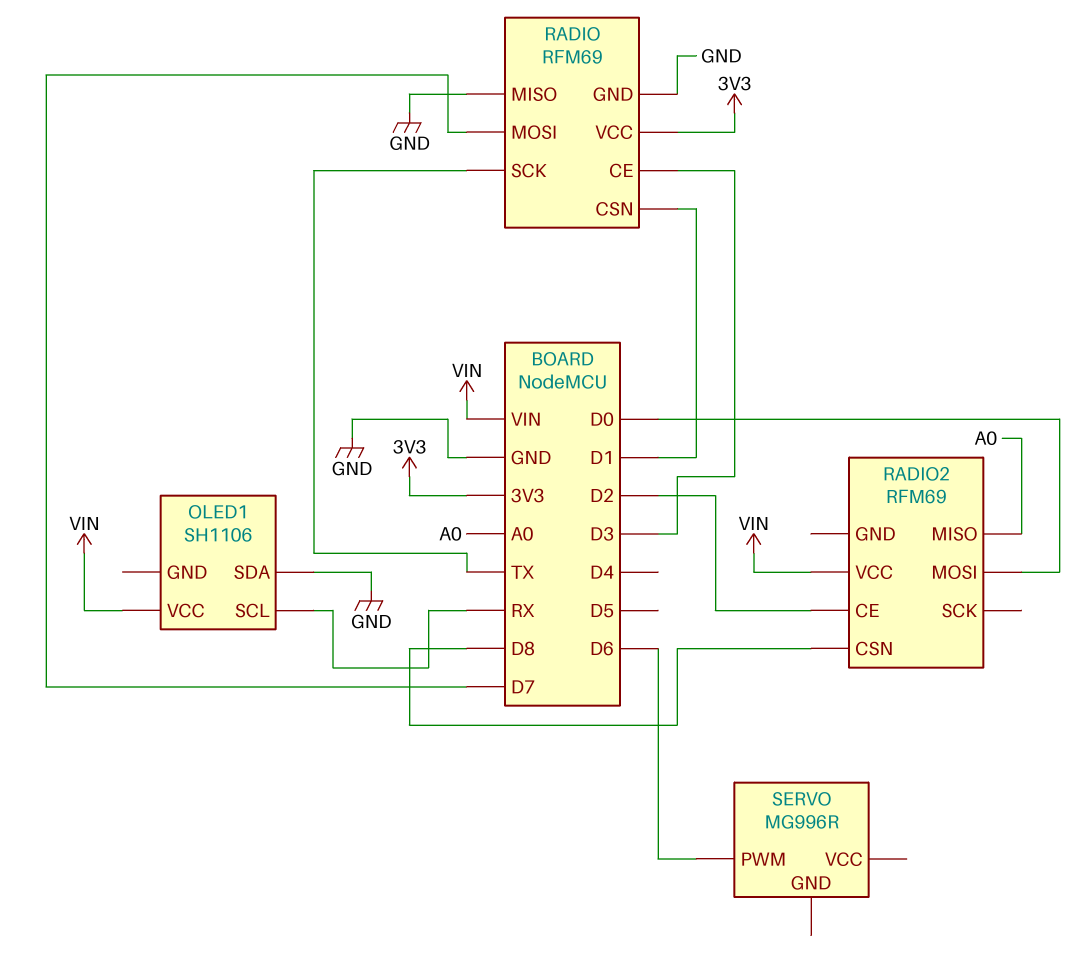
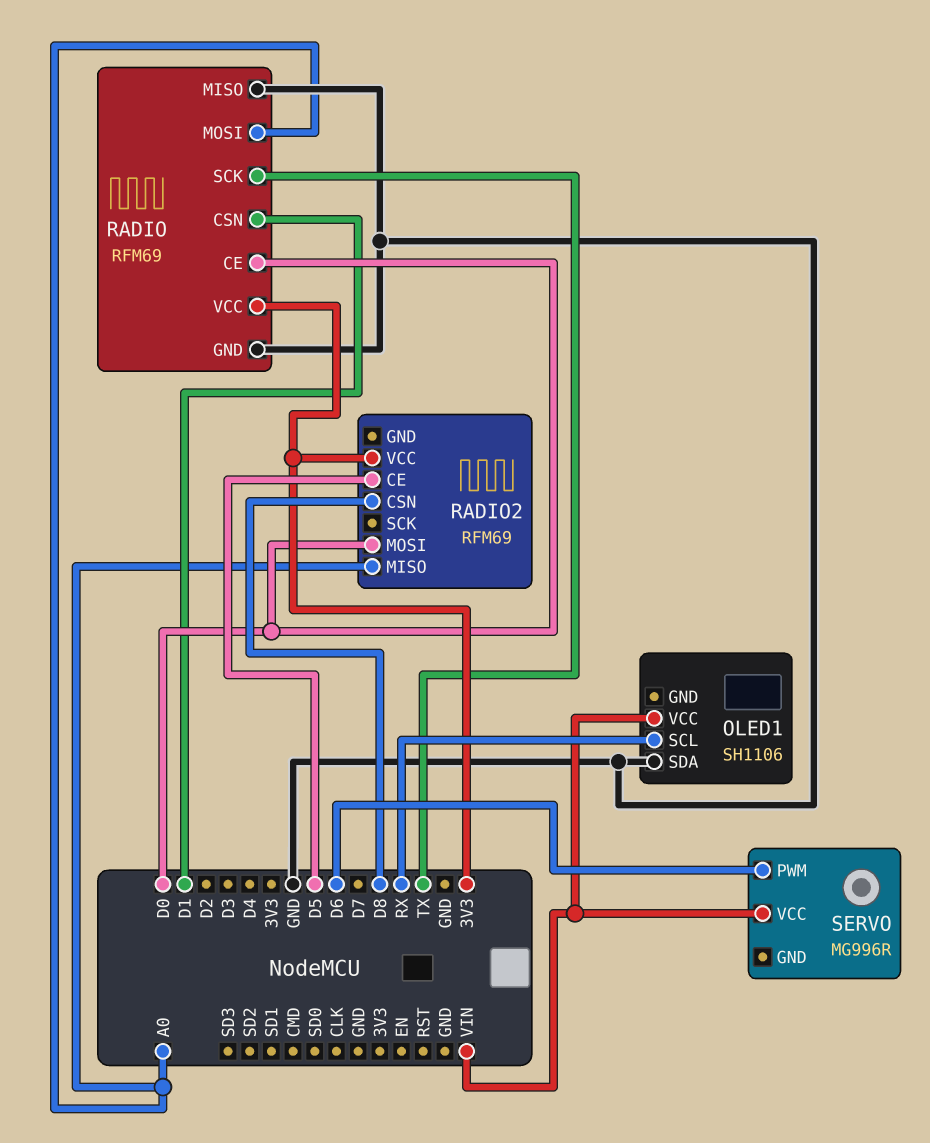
RADIO pin CE: D3 -> D0
RADIO pin MOSI: D7 -> A0
RADIO2 pin CE: D2 -> D5
RADIO2 pin VCC: VIN -> 3V3
SERVO pin VCC: none -> VIN

